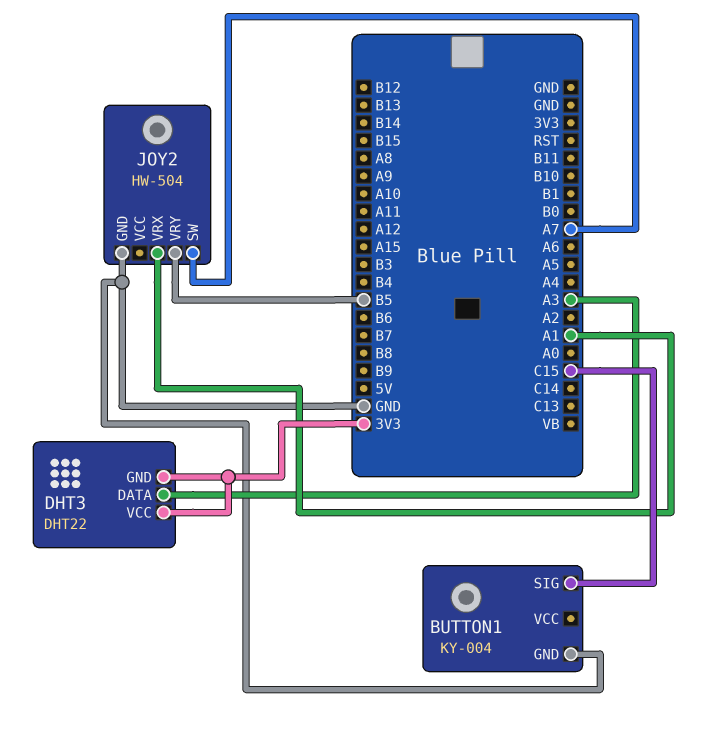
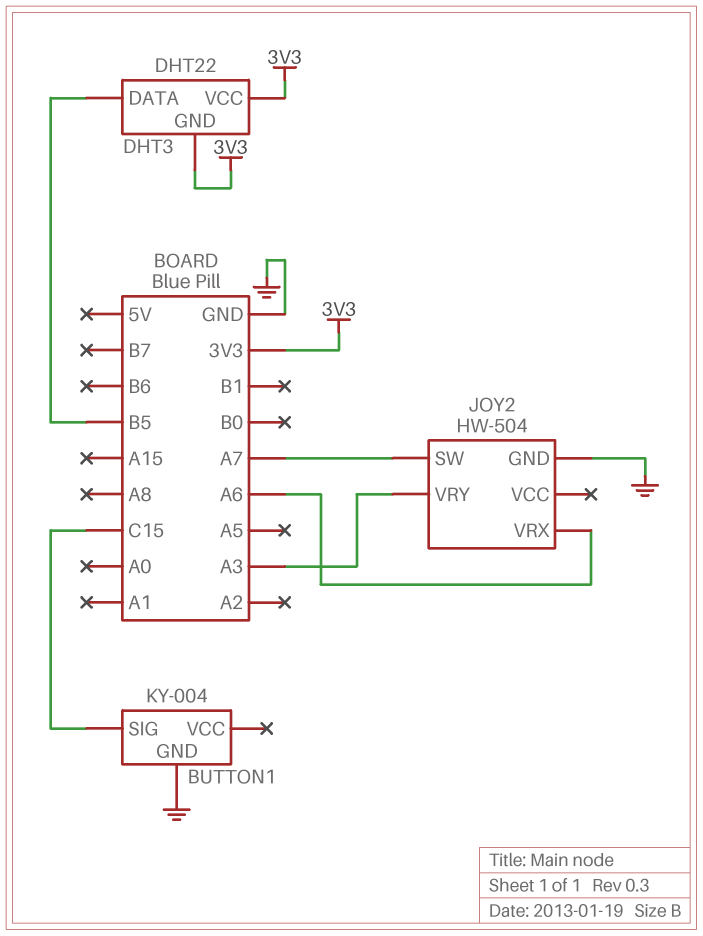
DHT3 pin DATA: A3 -> B5
JOY2 pin VRX: A1 -> A6
JOY2 pin VRY: B5 -> A3

